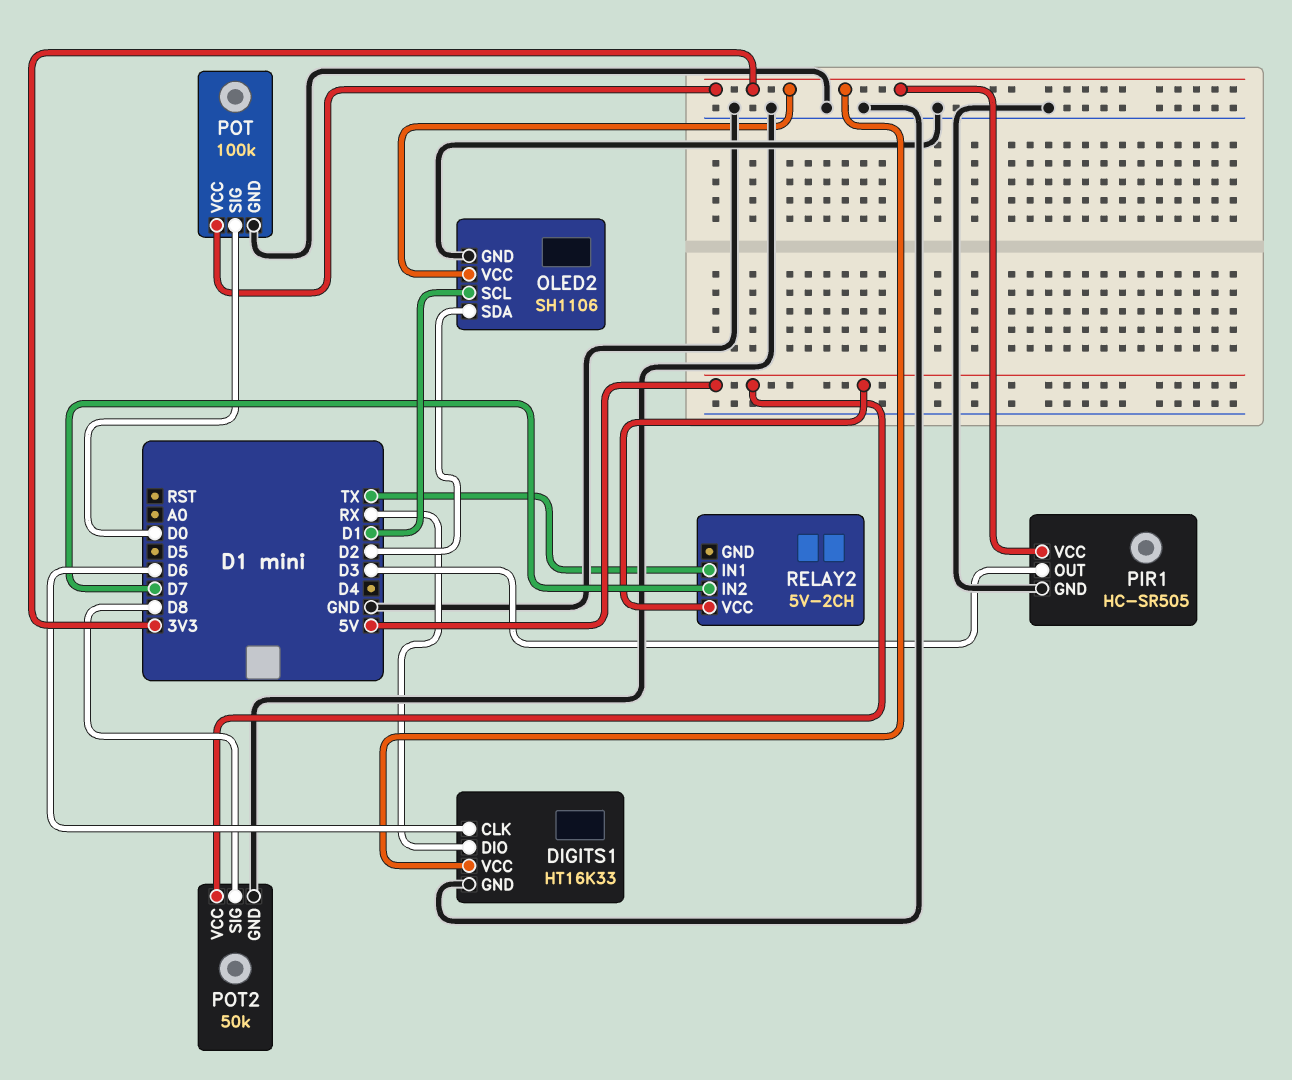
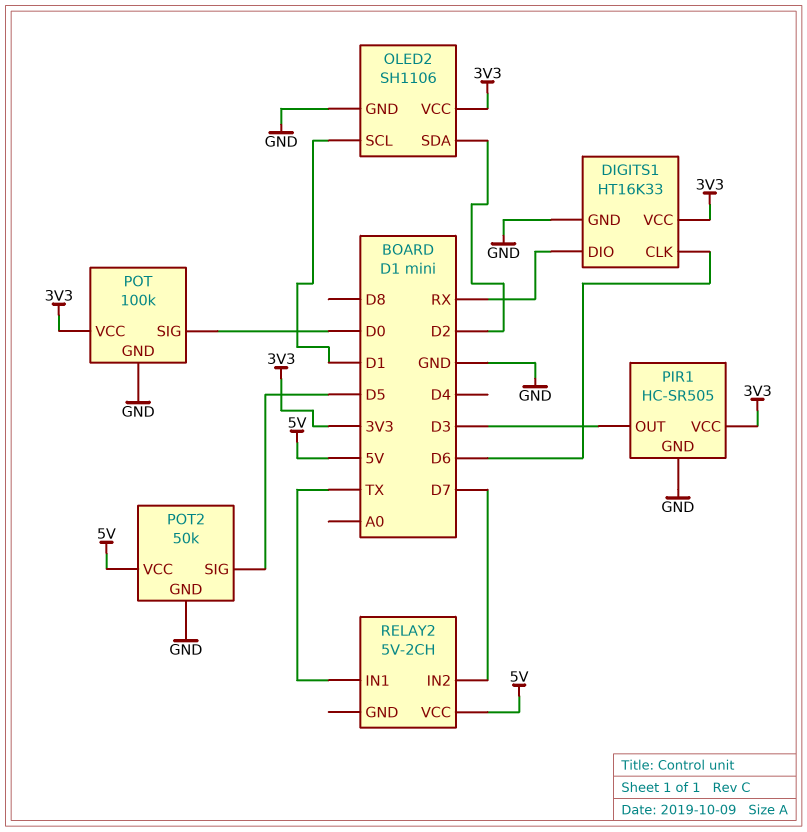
POT2 pin SIG: D8 -> D5

